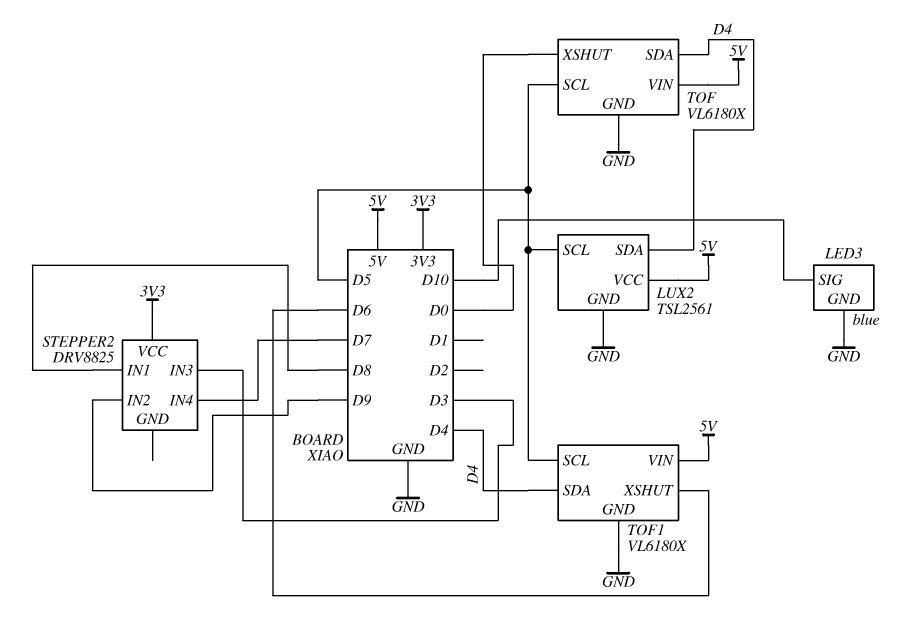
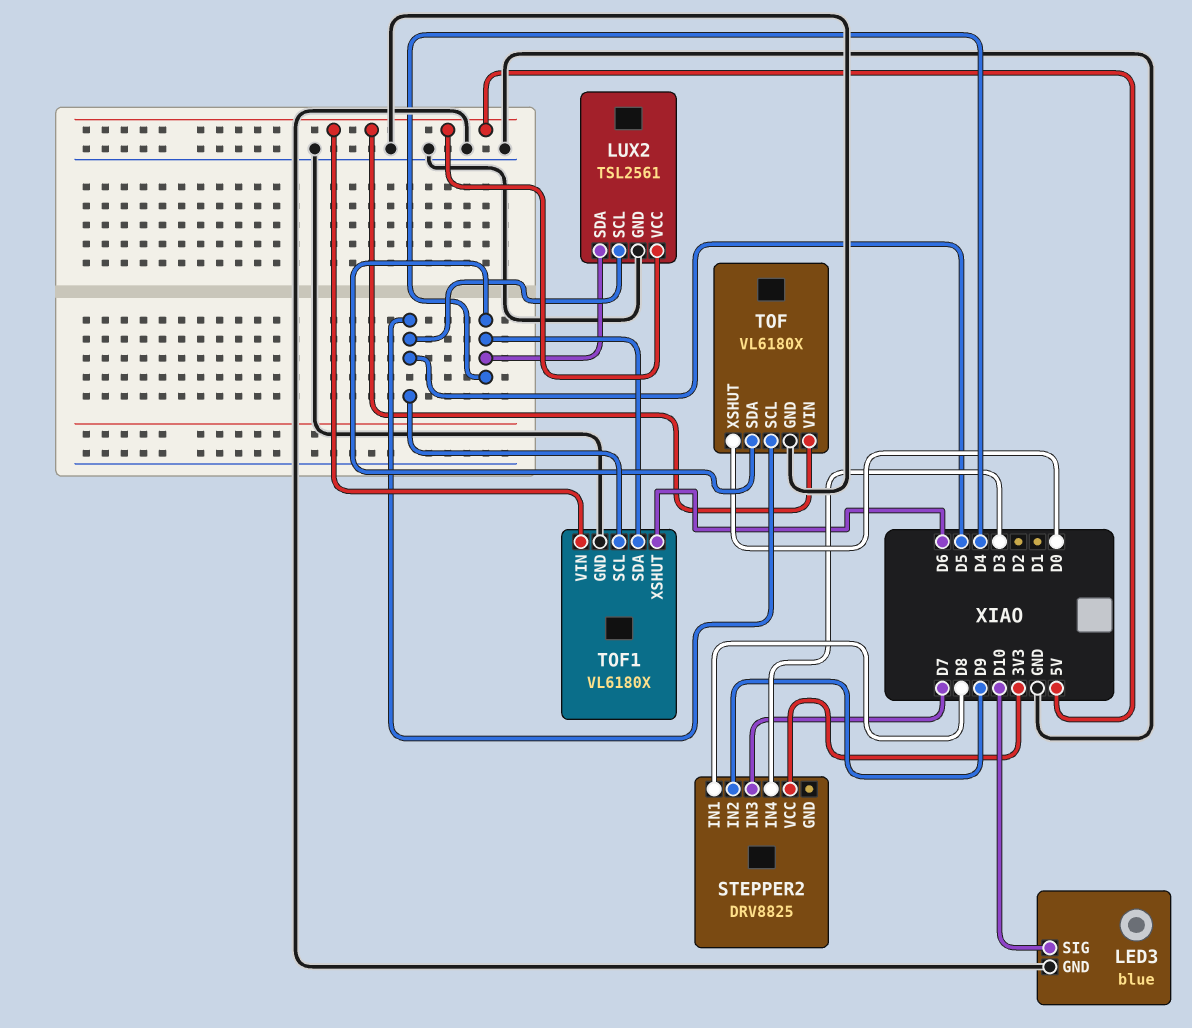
STEPPER2 pin IN3: D3 -> D7
STEPPER2 pin IN4: D7 -> D3

